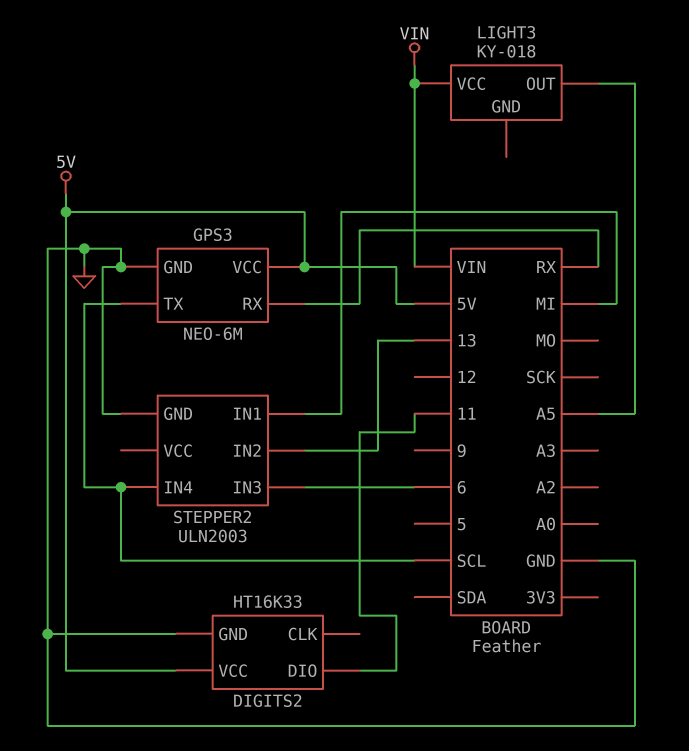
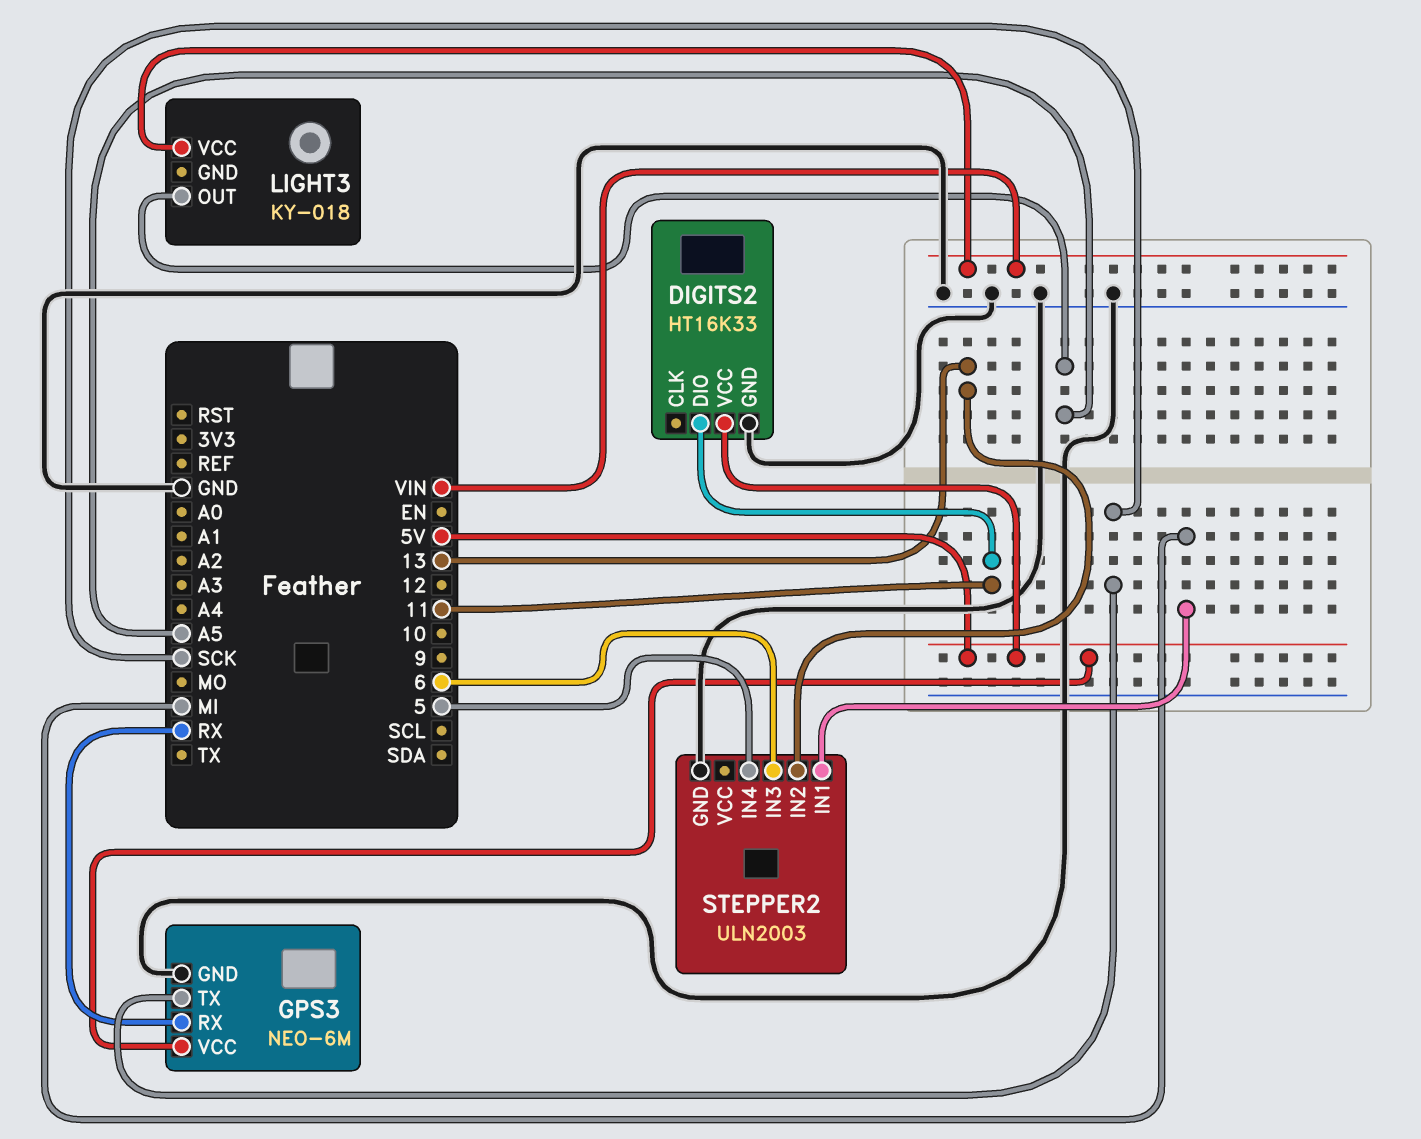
GPS3 pin TX: SCL -> SCK
STEPPER2 pin IN4: SCL -> 5

